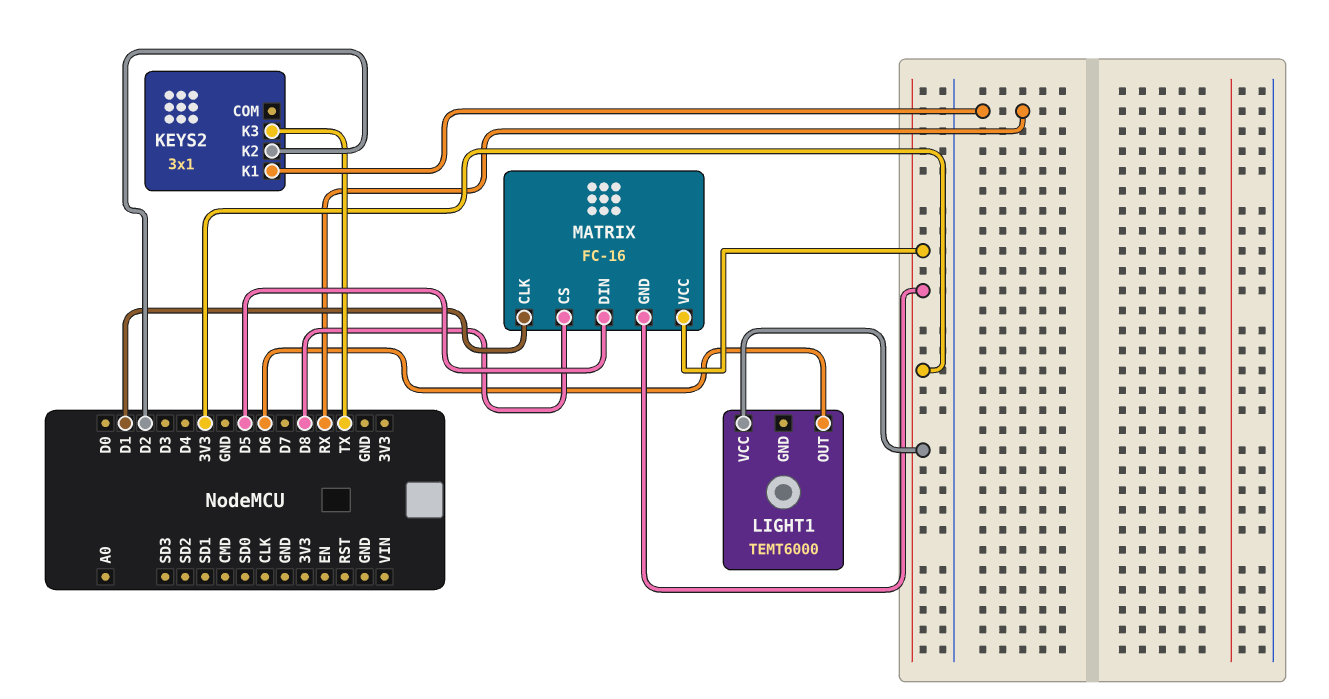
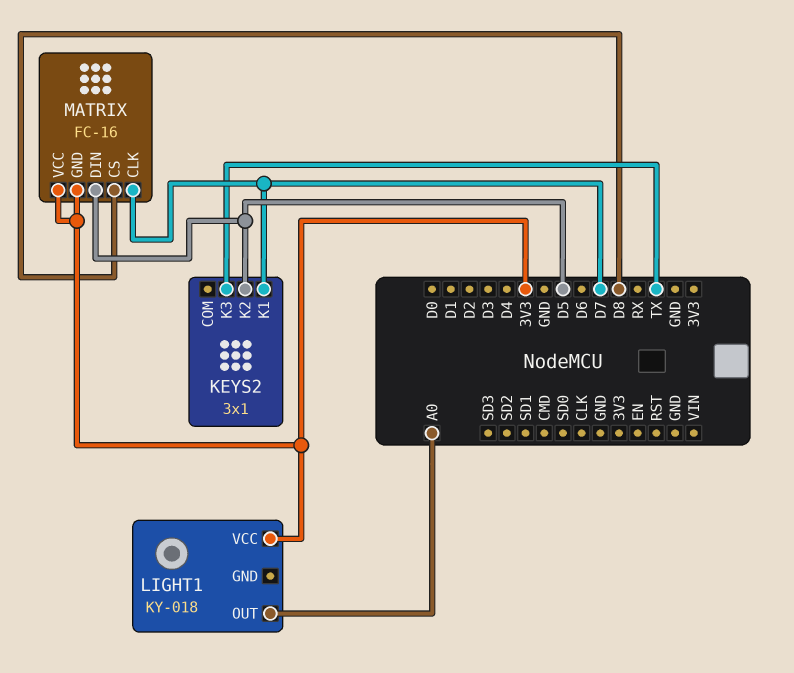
KEYS2 pin K1: RX -> D7
KEYS2 pin K2: D2 -> D5
LIGHT1: TEMT6000 -> KY-018
LIGHT1 pin OUT: D6 -> A0
MATRIX pin CLK: D1 -> D7

